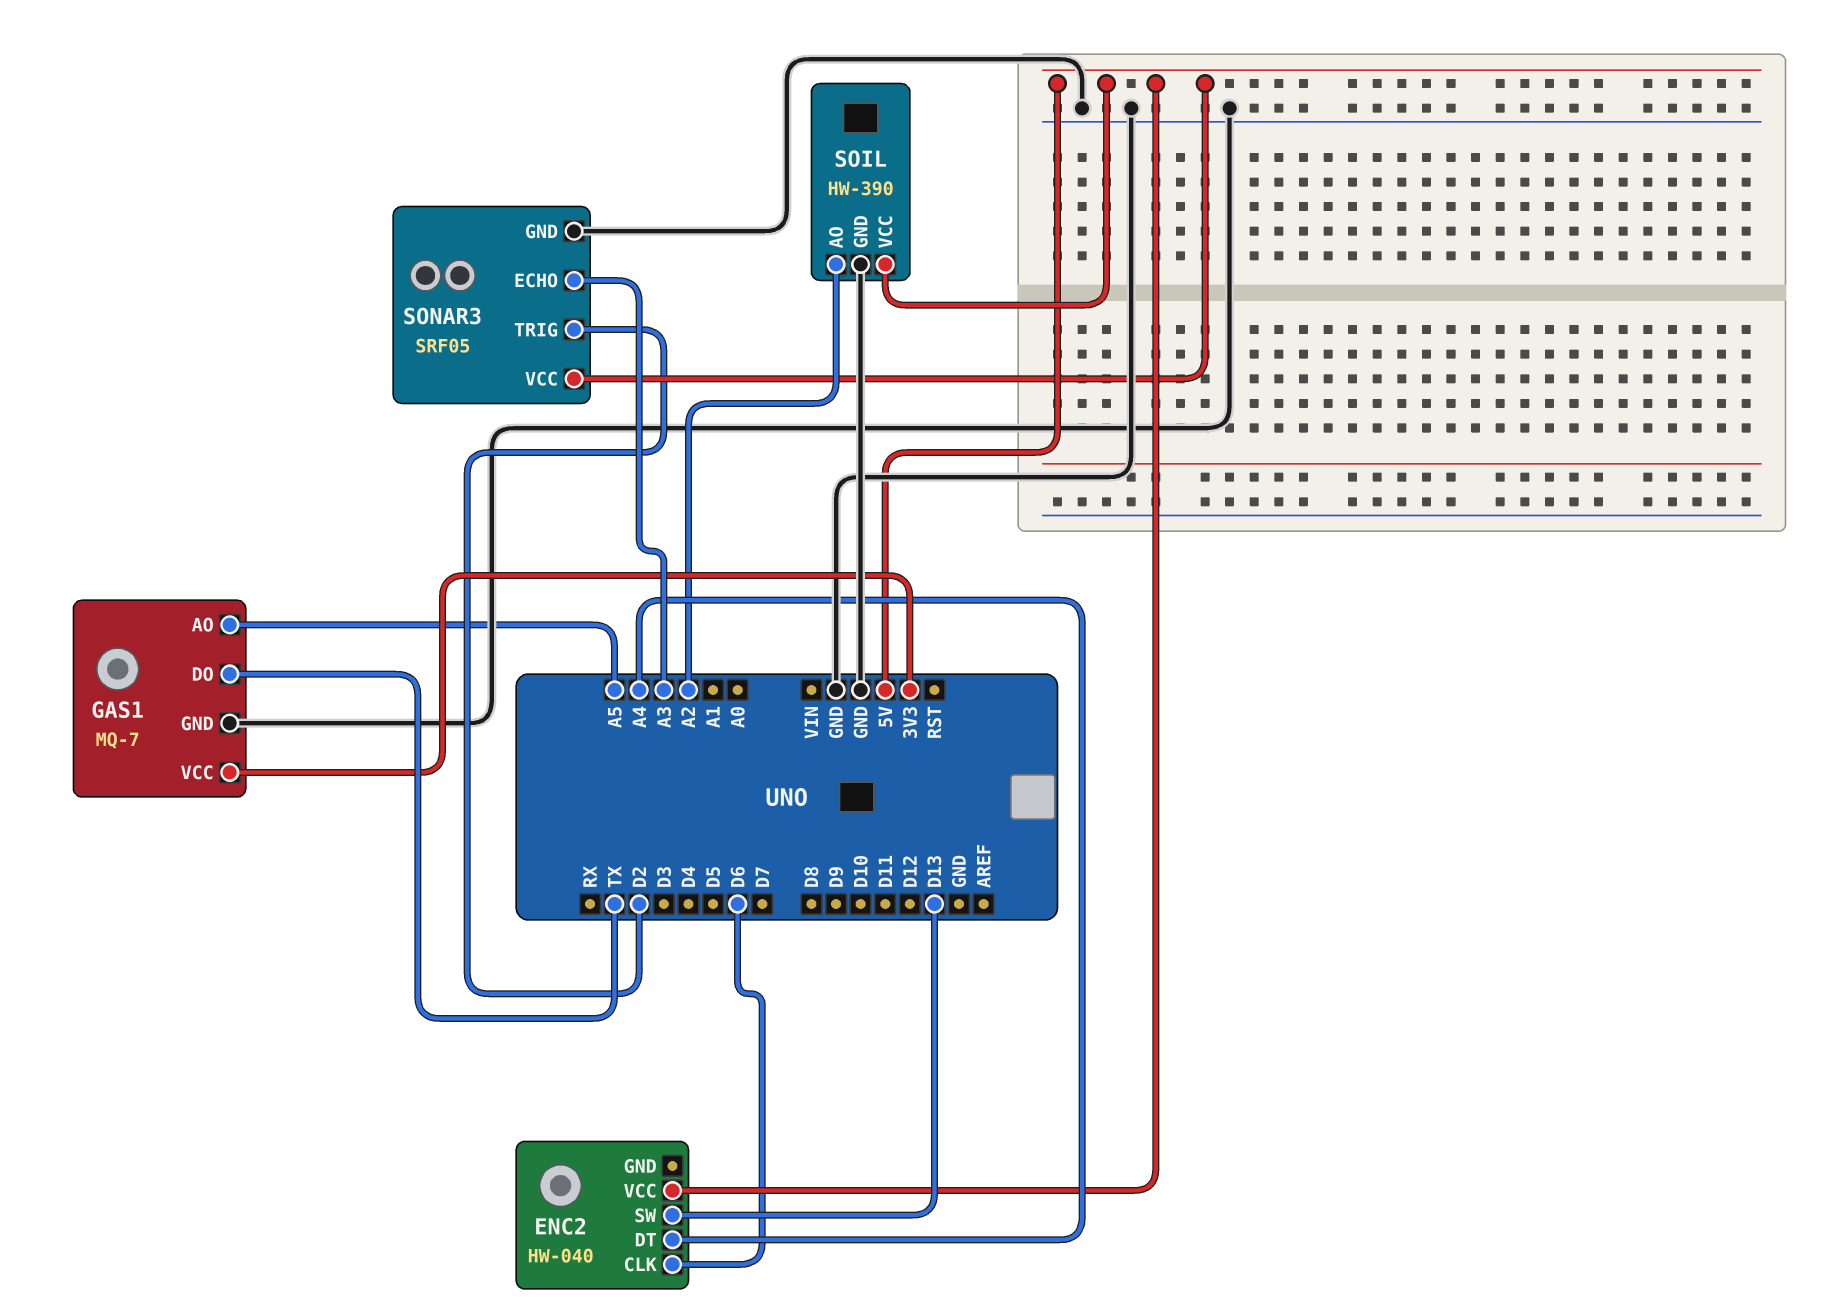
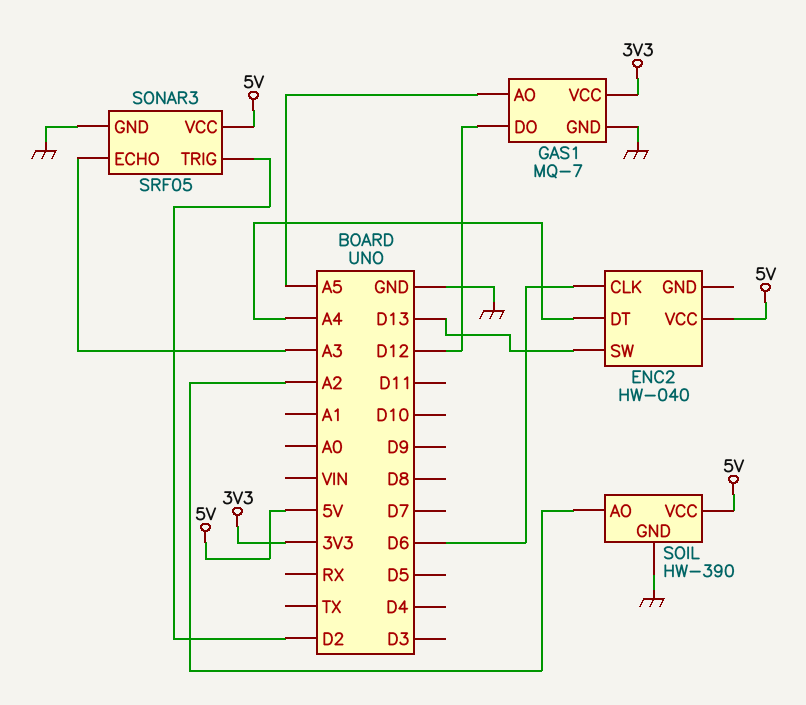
GAS1 pin DO: TX -> D12

